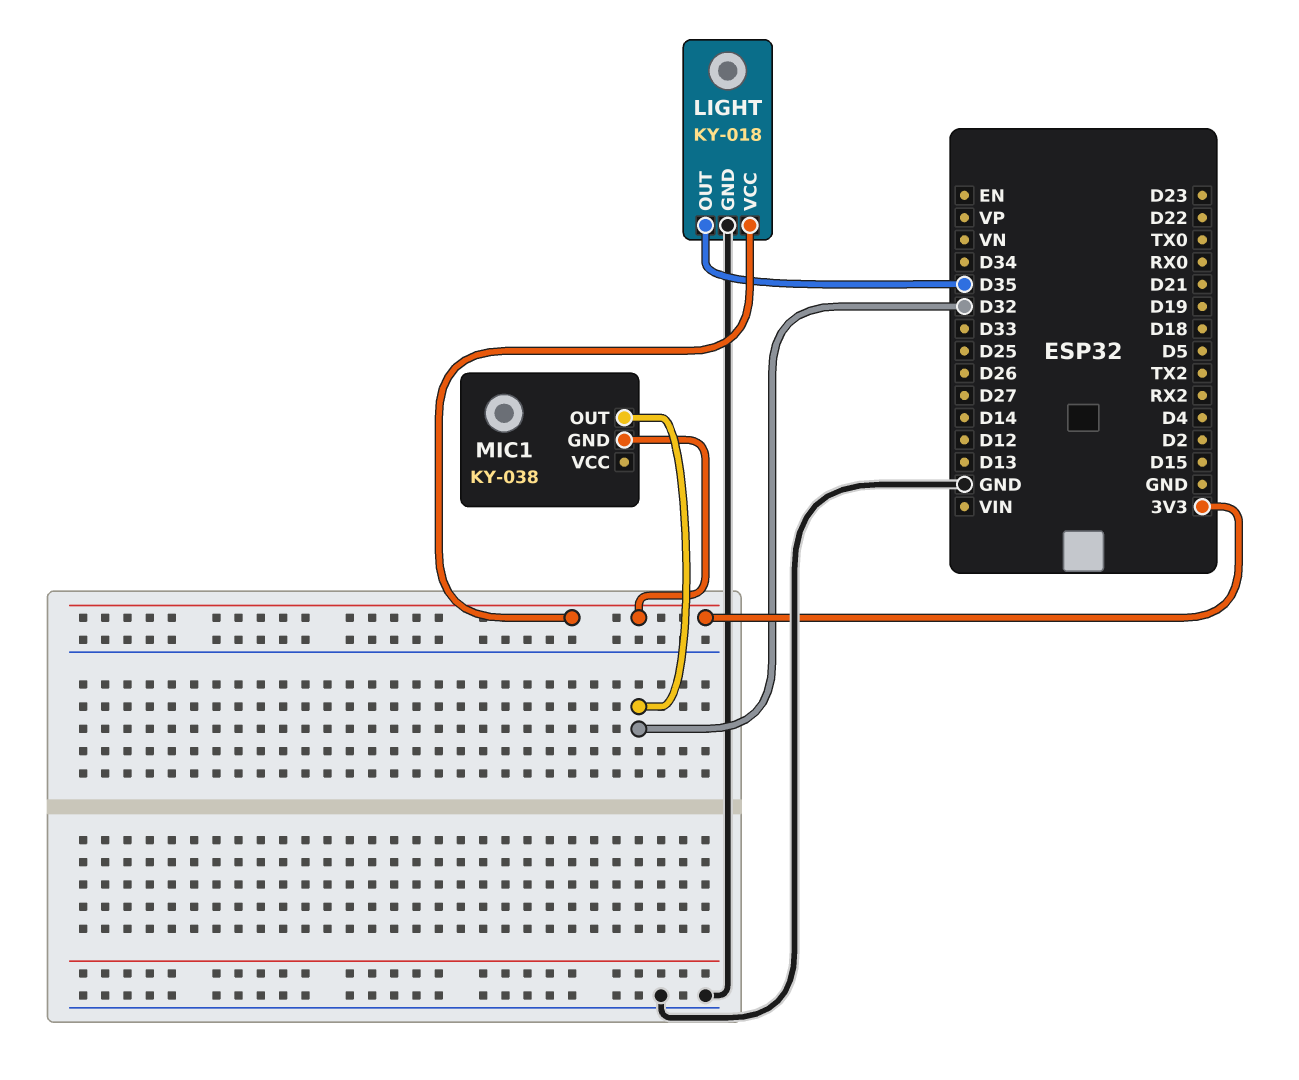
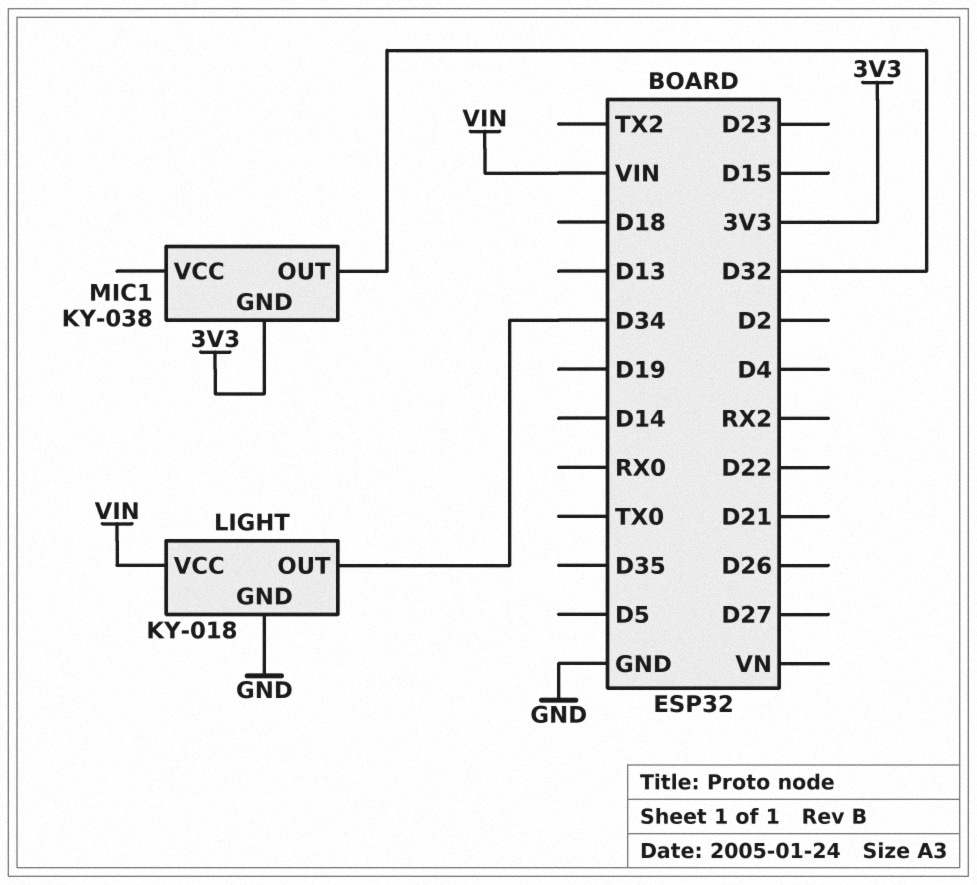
LIGHT pin OUT: D35 -> D34
LIGHT pin VCC: 3V3 -> VIN

